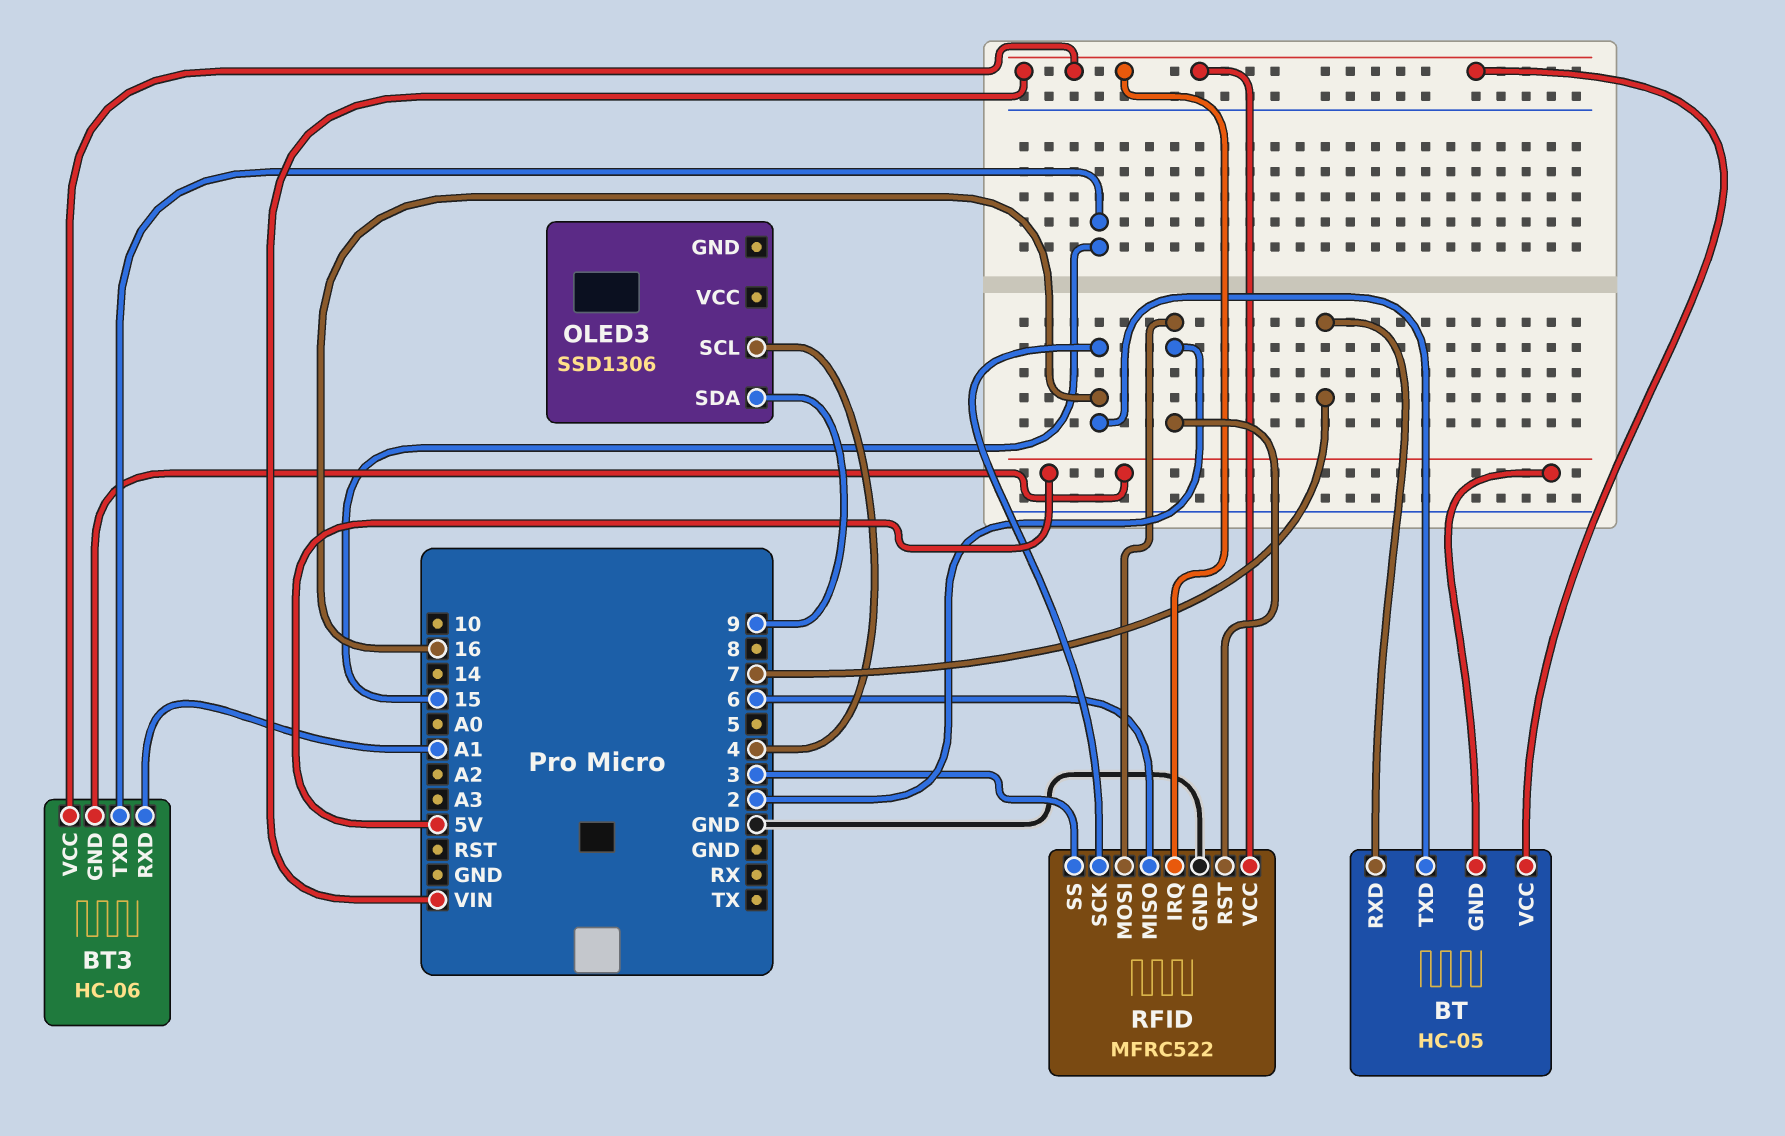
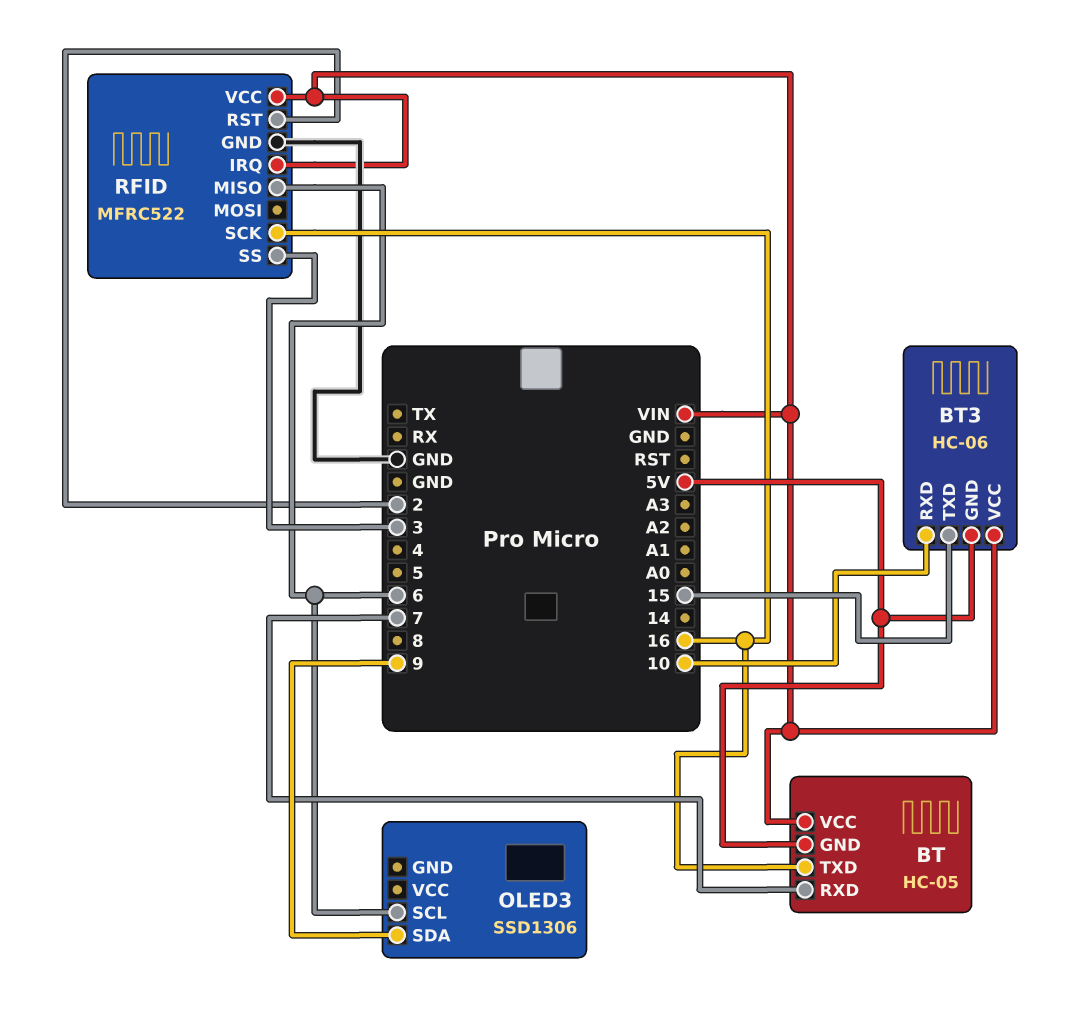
BT3 pin RXD: A1 -> 10
OLED3 pin SCL: 4 -> 6
RFID pin MOSI: 2 -> none

